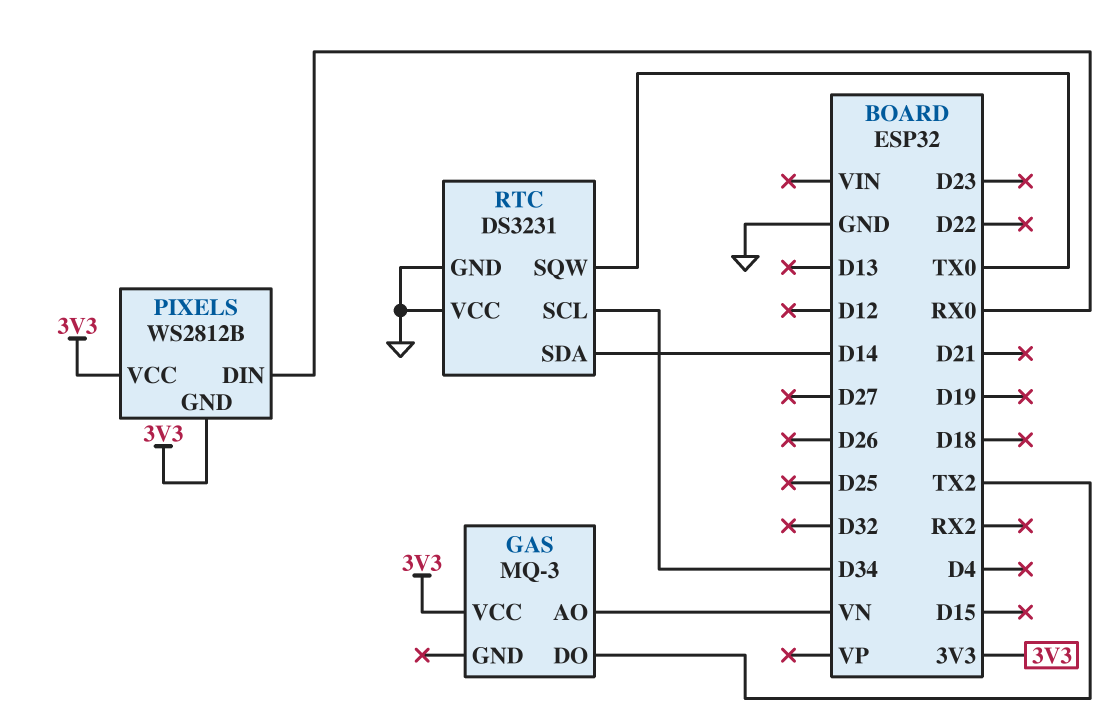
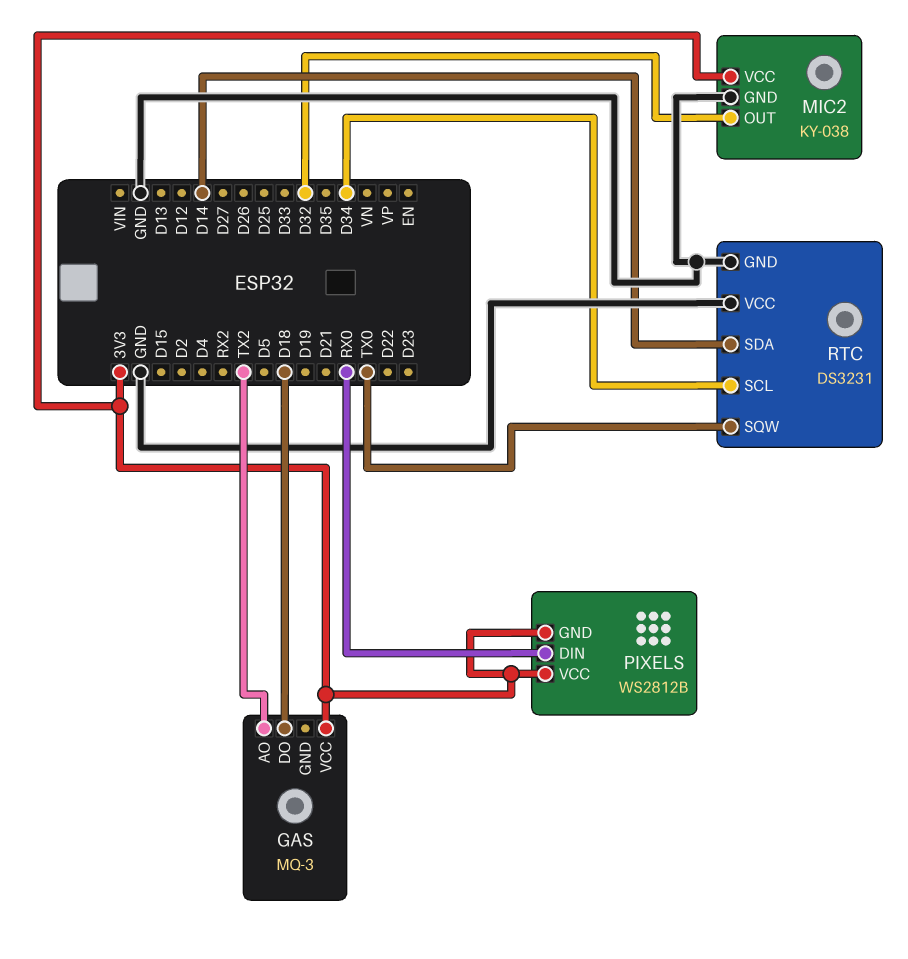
GAS pin AO: VN -> TX2
GAS pin DO: TX2 -> D18
MIC2: none -> KY-038
MIC2 pin GND: none -> GND
MIC2 pin OUT: none -> D32
MIC2 pin VCC: none -> 3V3

